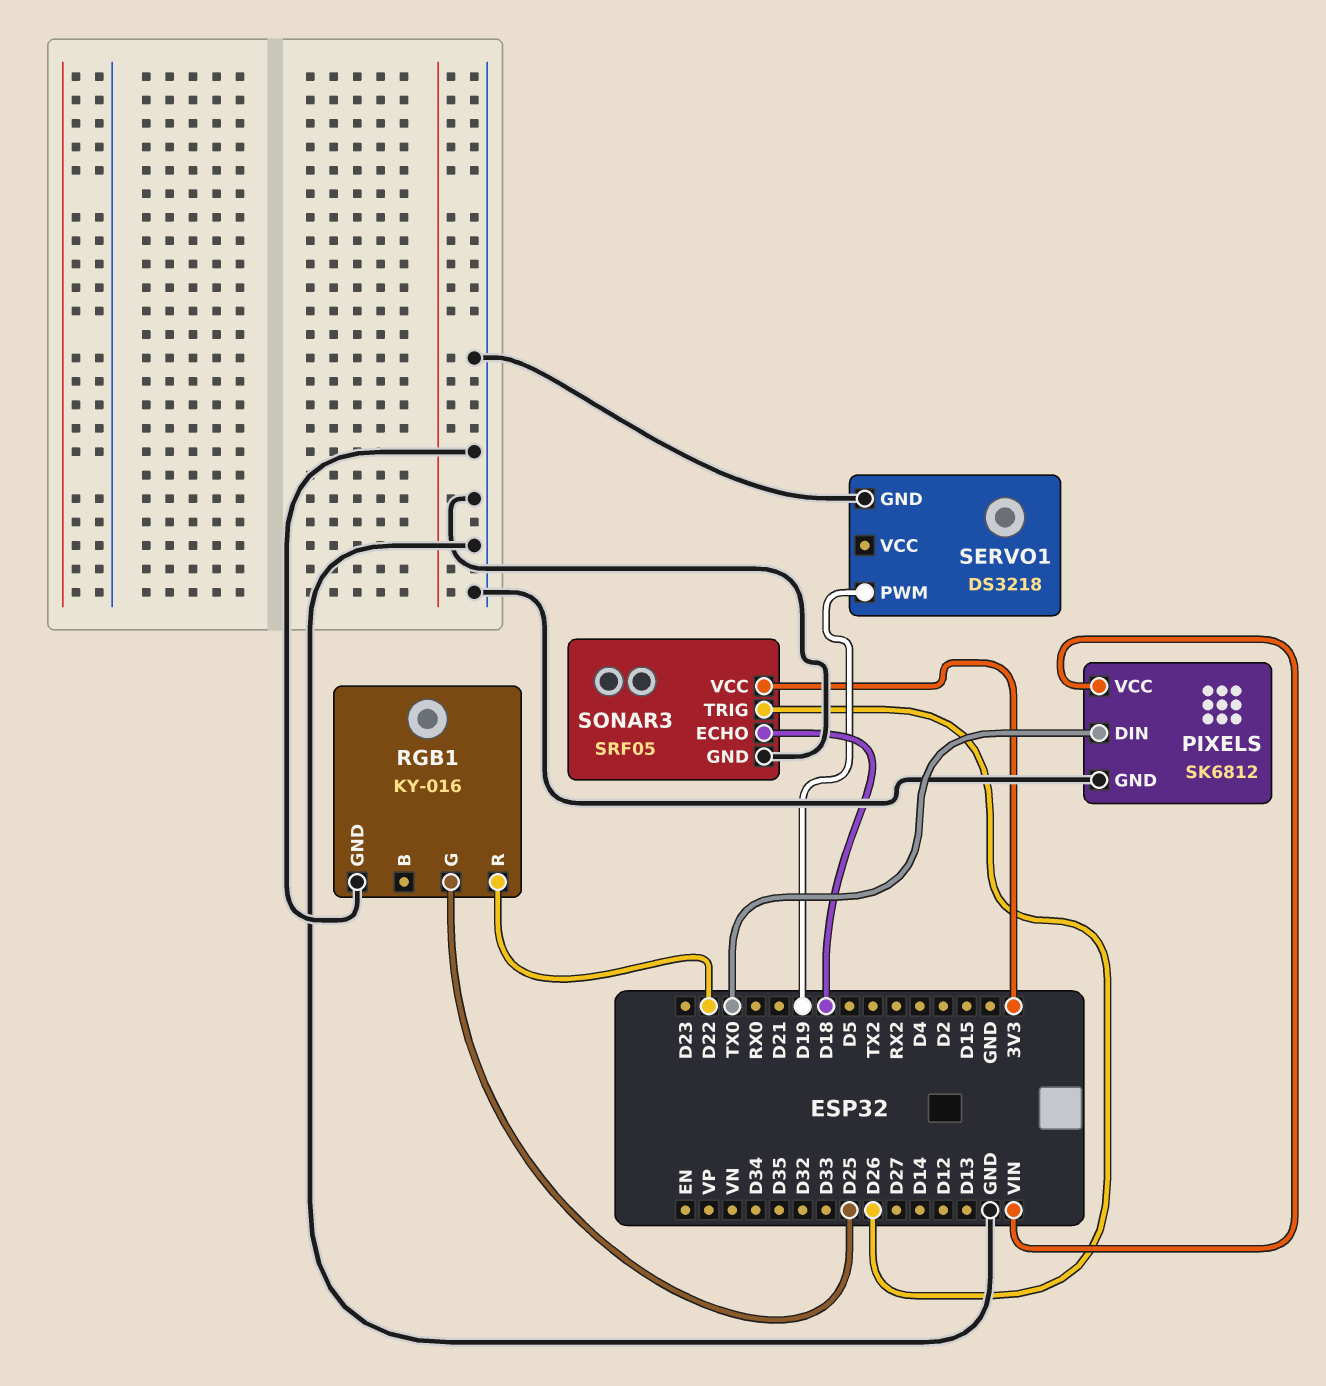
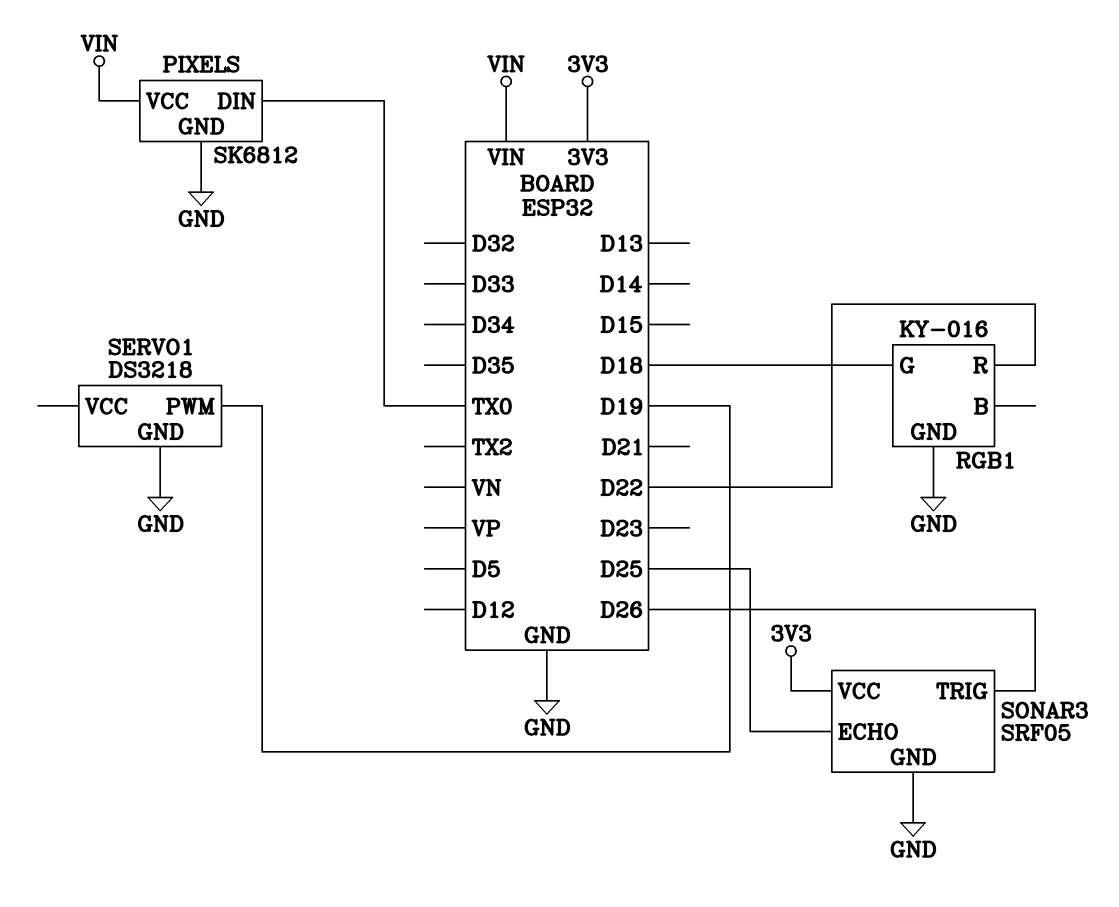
RGB1 pin G: D25 -> D18
SONAR3 pin ECHO: D18 -> D25

